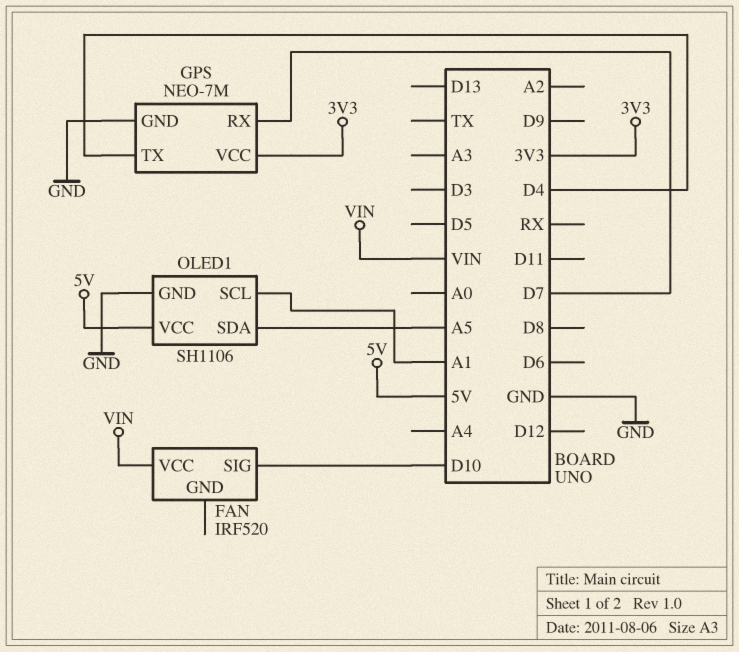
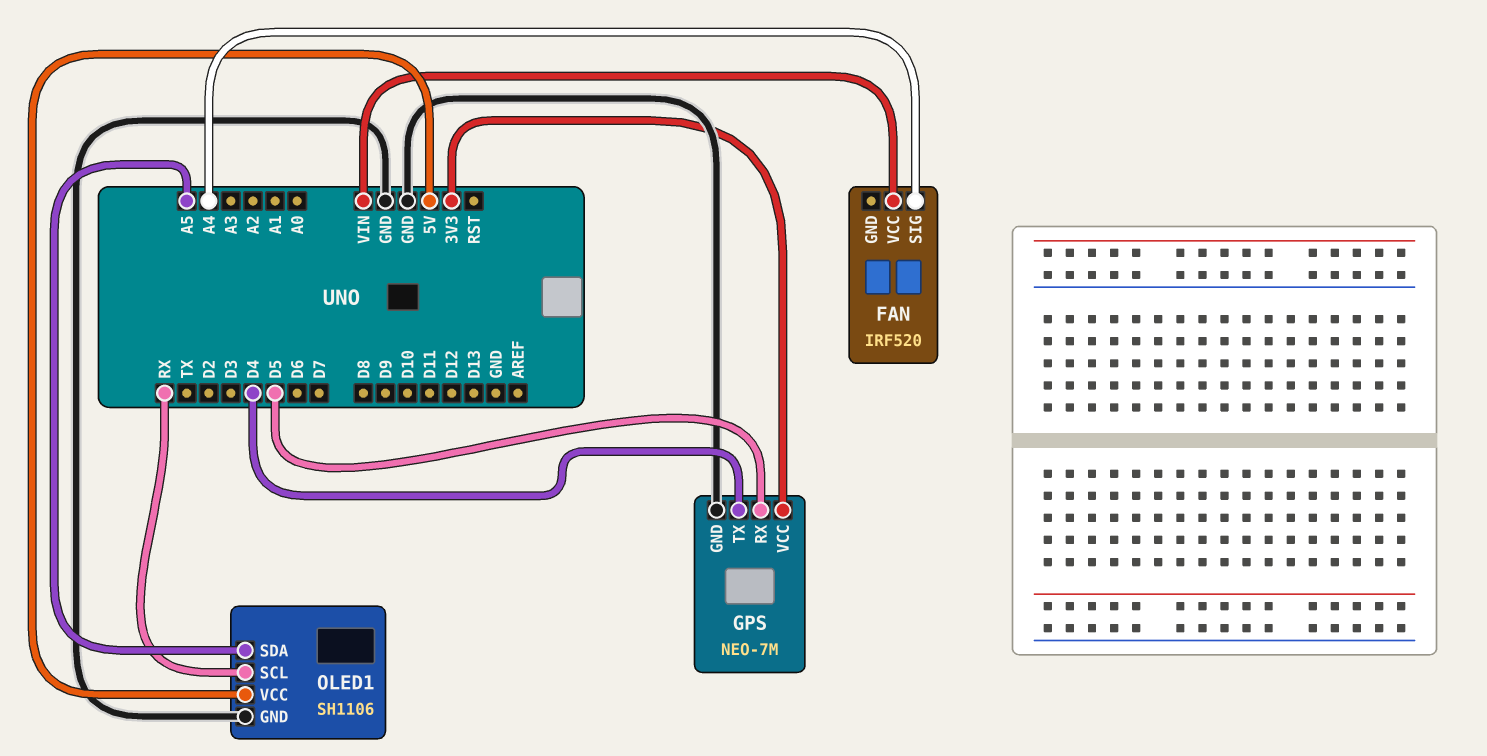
FAN pin SIG: D10 -> A4
GPS pin RX: D7 -> D5
OLED1 pin SCL: A1 -> RX

